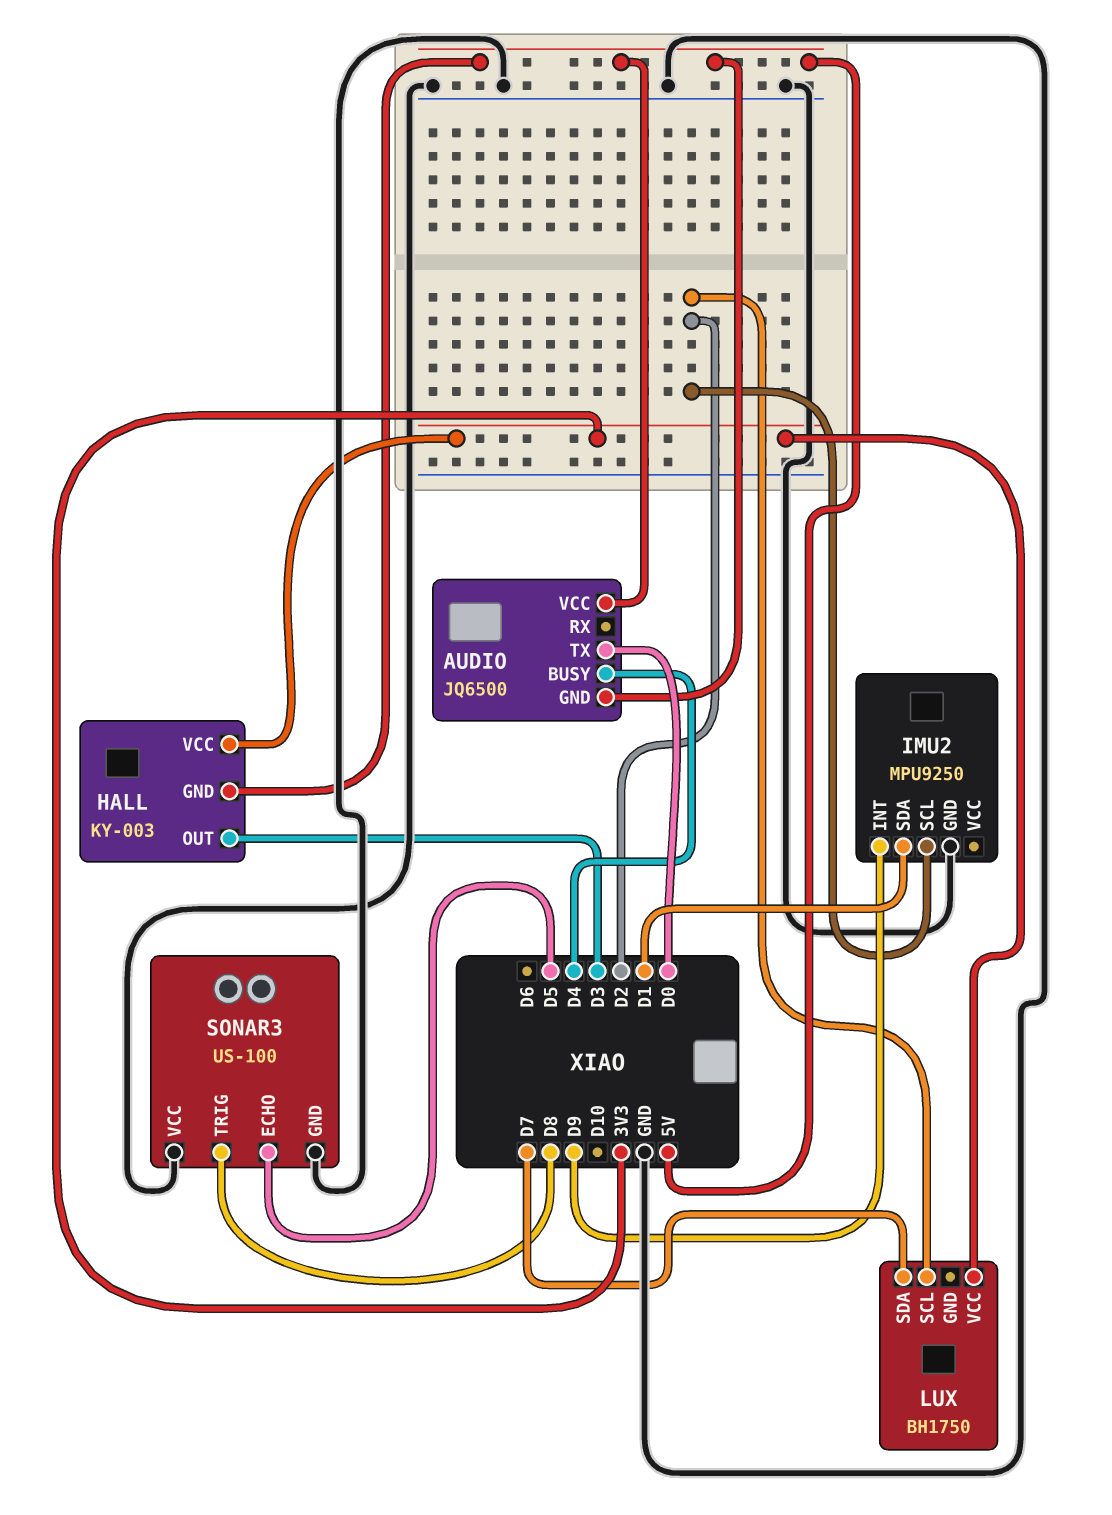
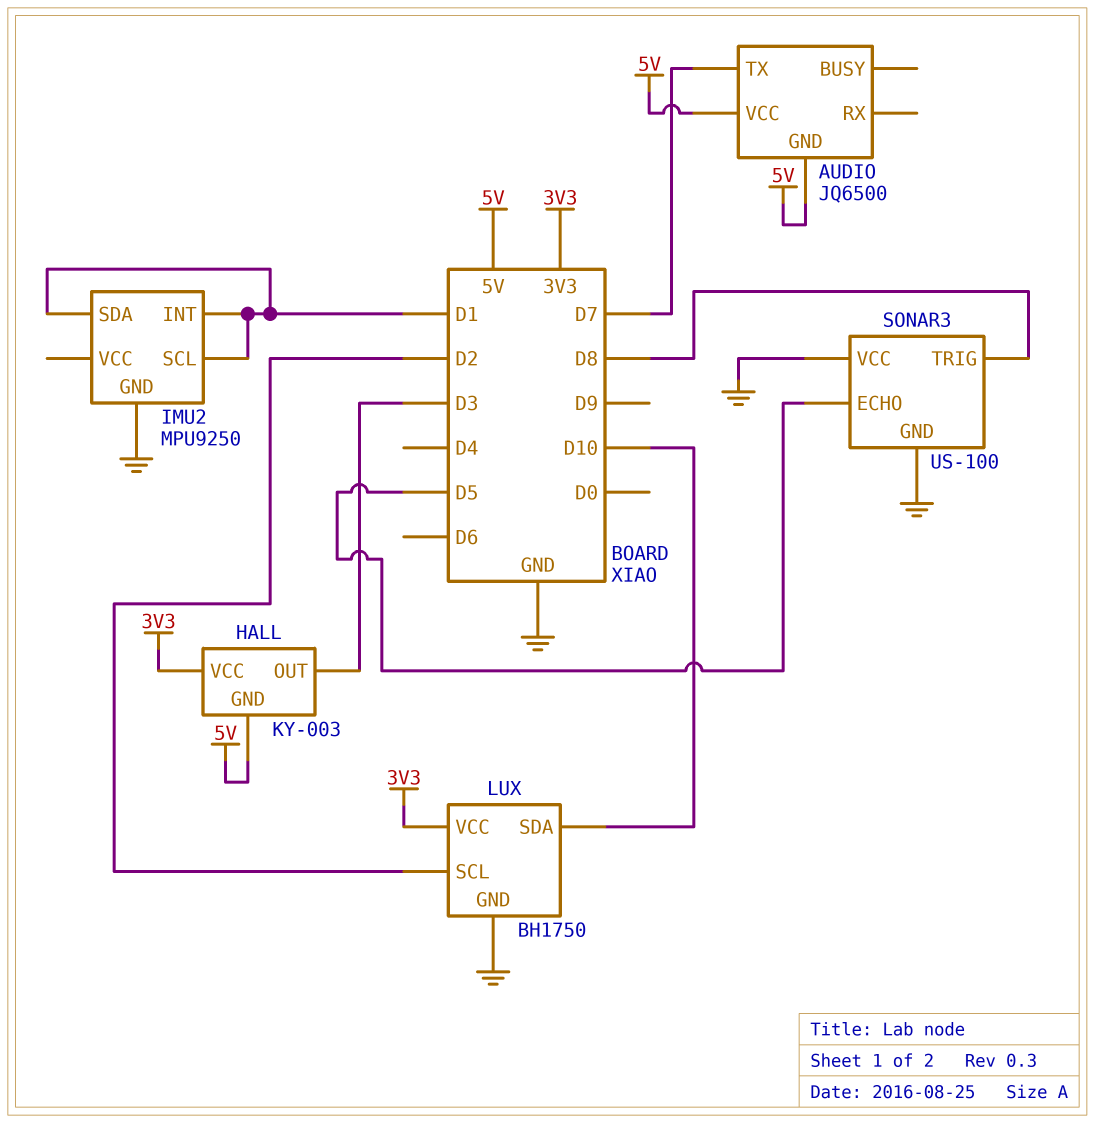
AUDIO pin BUSY: D4 -> none
AUDIO pin TX: D0 -> D7
IMU2 pin INT: D9 -> D1
IMU2 pin SCL: D2 -> D1
LUX pin GND: none -> GND
LUX pin SDA: D7 -> D10

